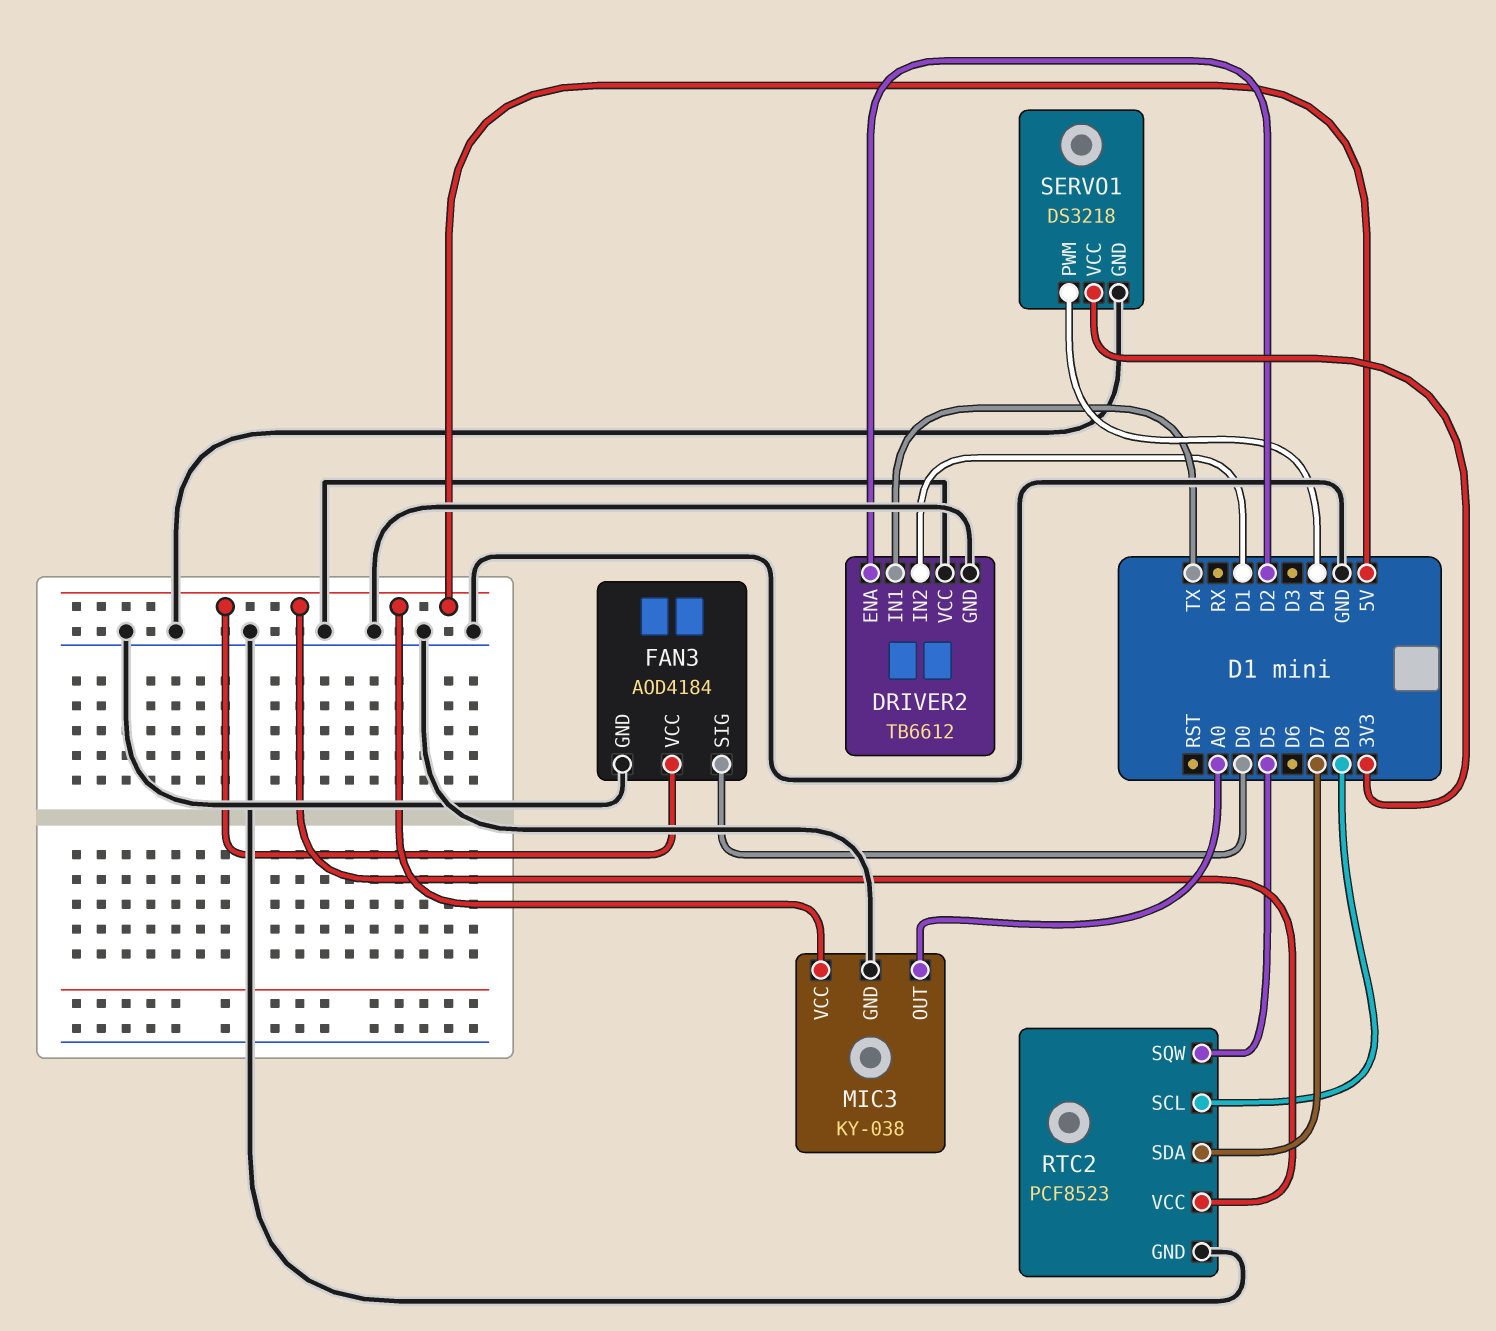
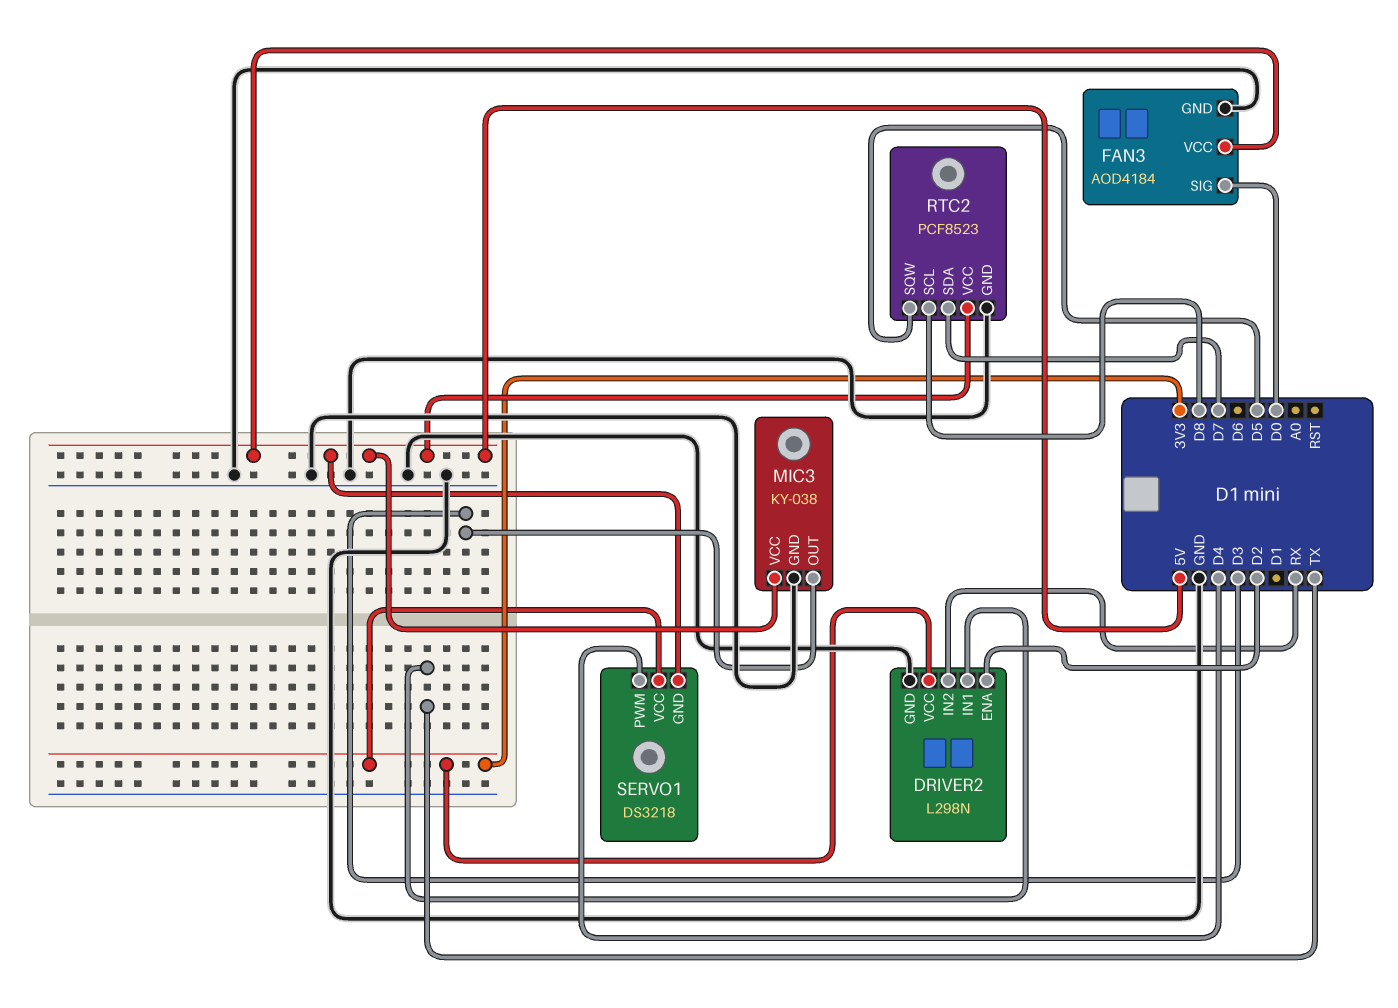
DRIVER2: TB6612 -> L298N
DRIVER2 pin IN2: D1 -> RX
DRIVER2 pin VCC: GND -> 3V3
MIC3 pin OUT: A0 -> D3
SERVO1 pin GND: GND -> 5V

